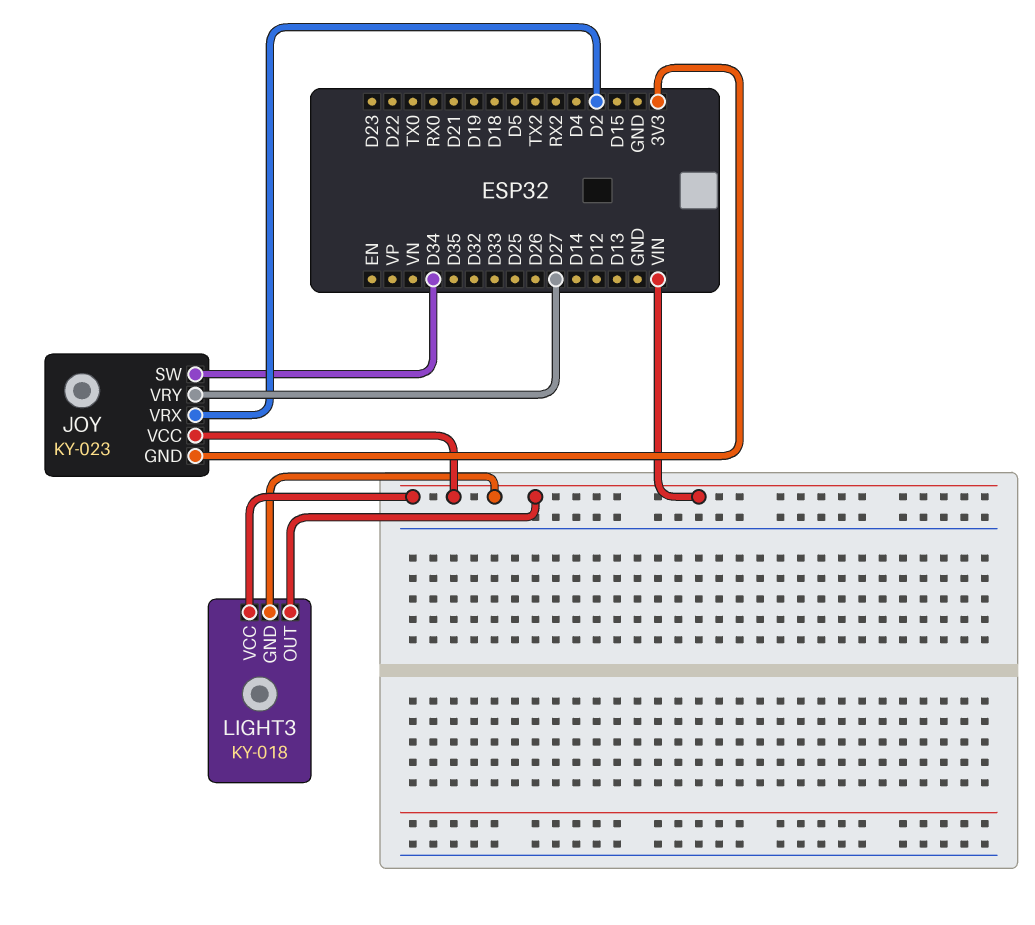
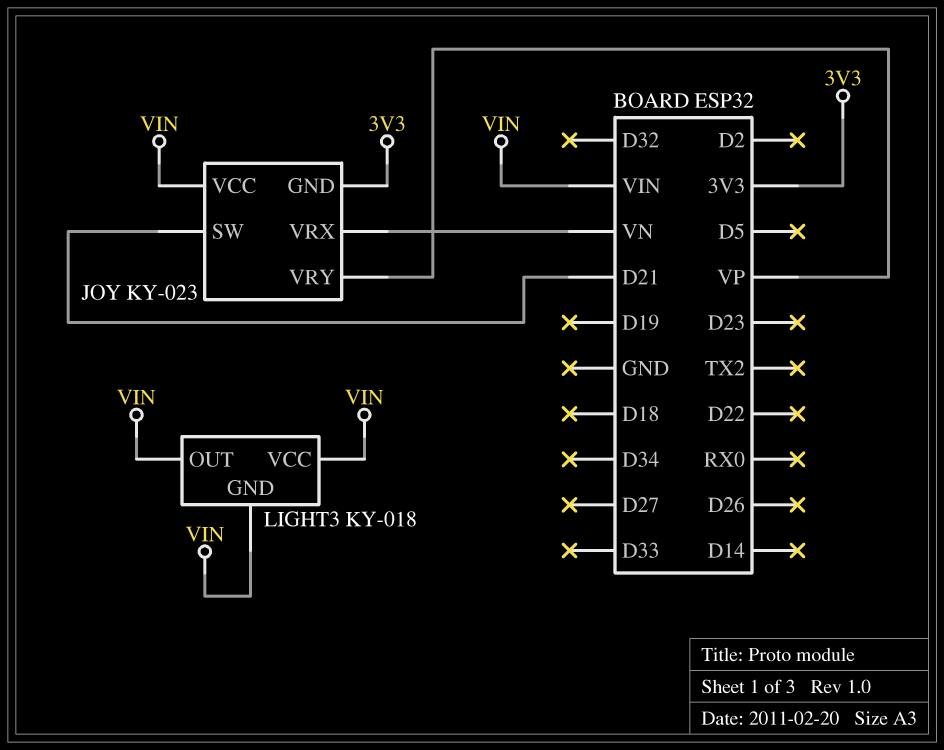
JOY pin SW: D34 -> D21
JOY pin VRX: D2 -> VN
JOY pin VRY: D27 -> VP

